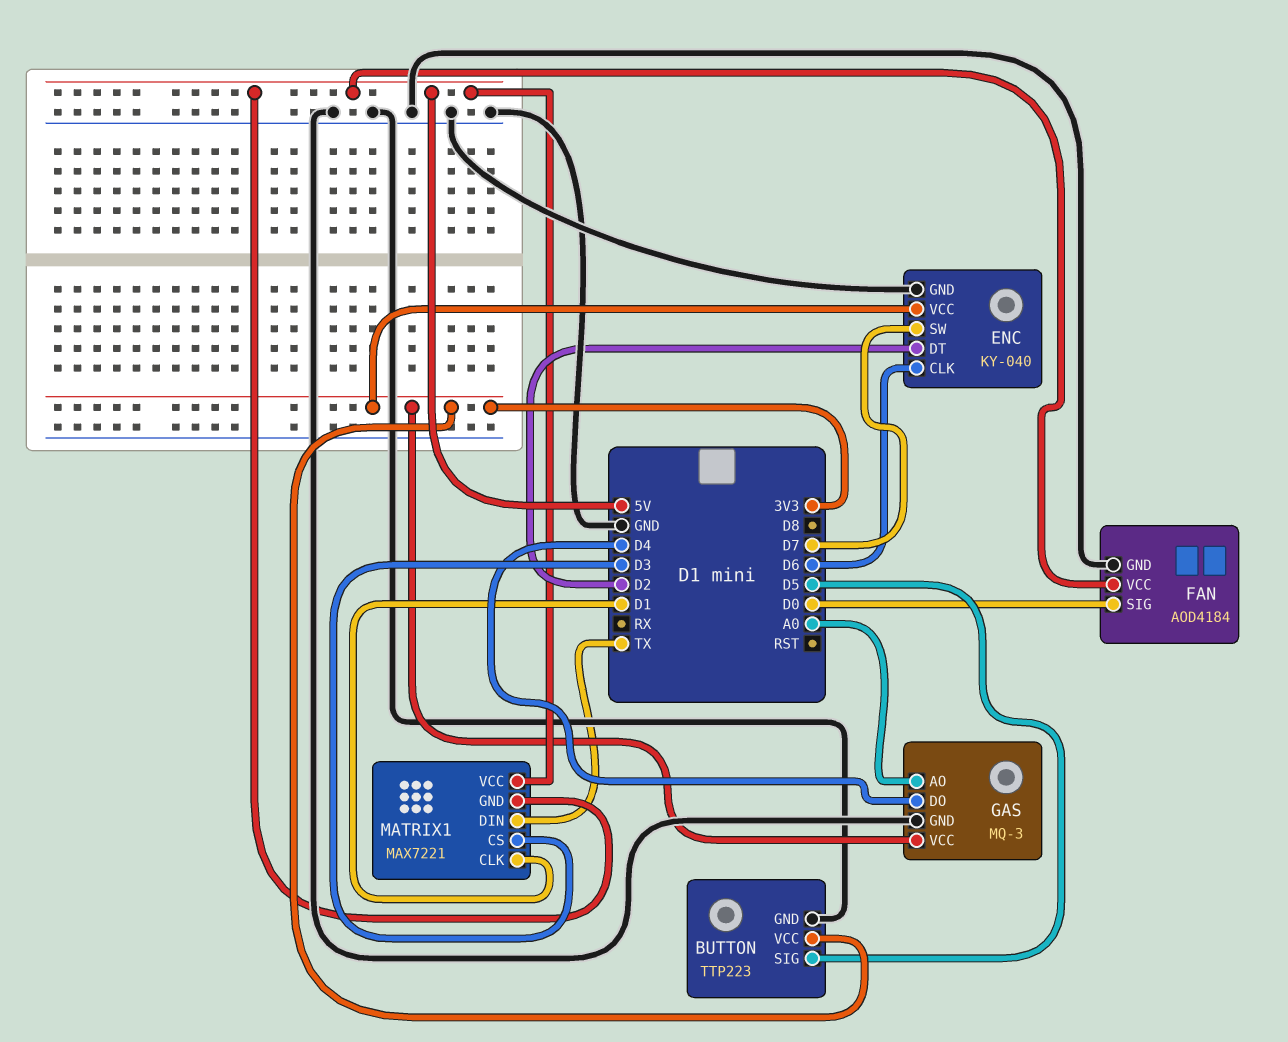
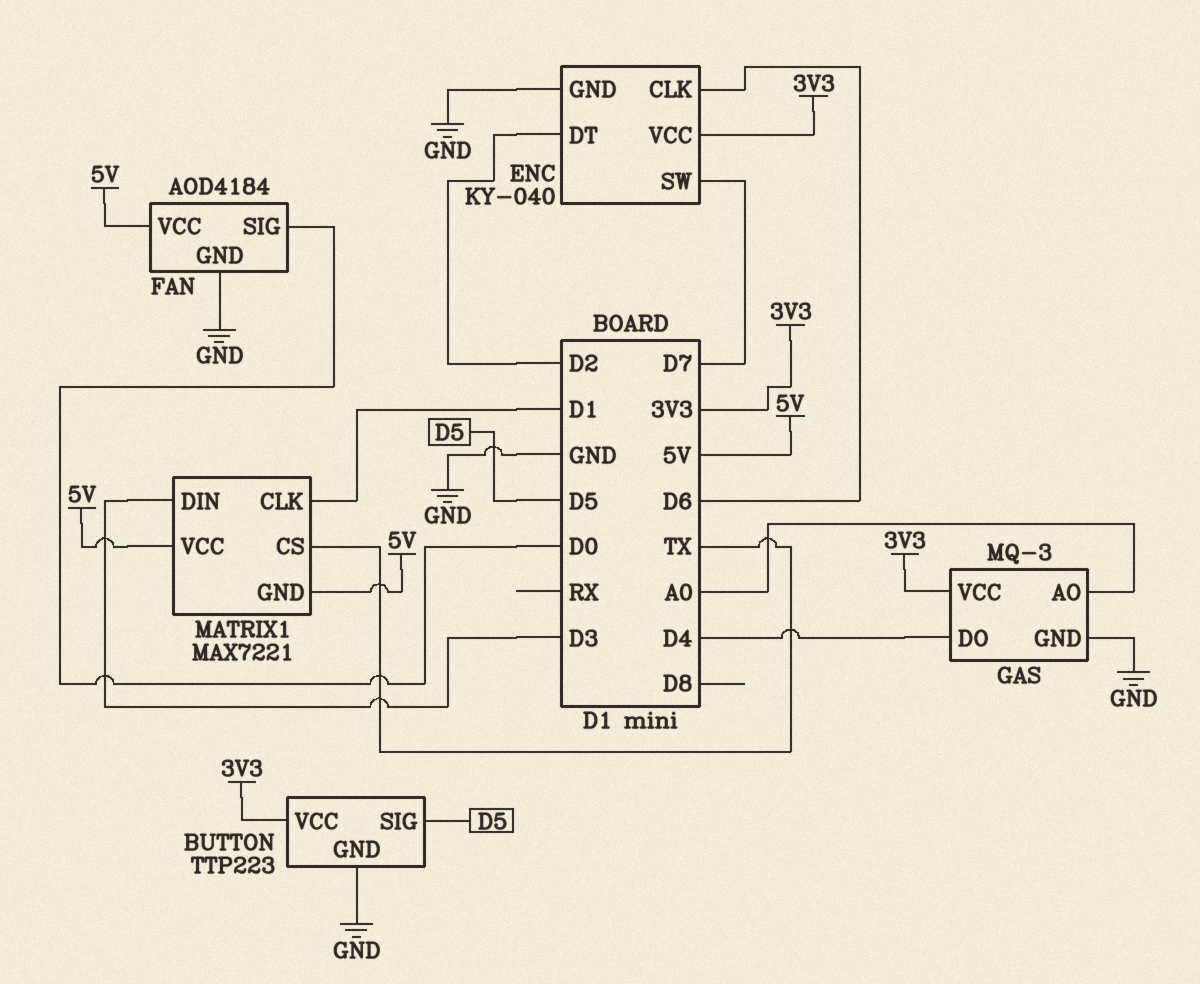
MATRIX1 pin CS: D3 -> TX
MATRIX1 pin DIN: TX -> D3

